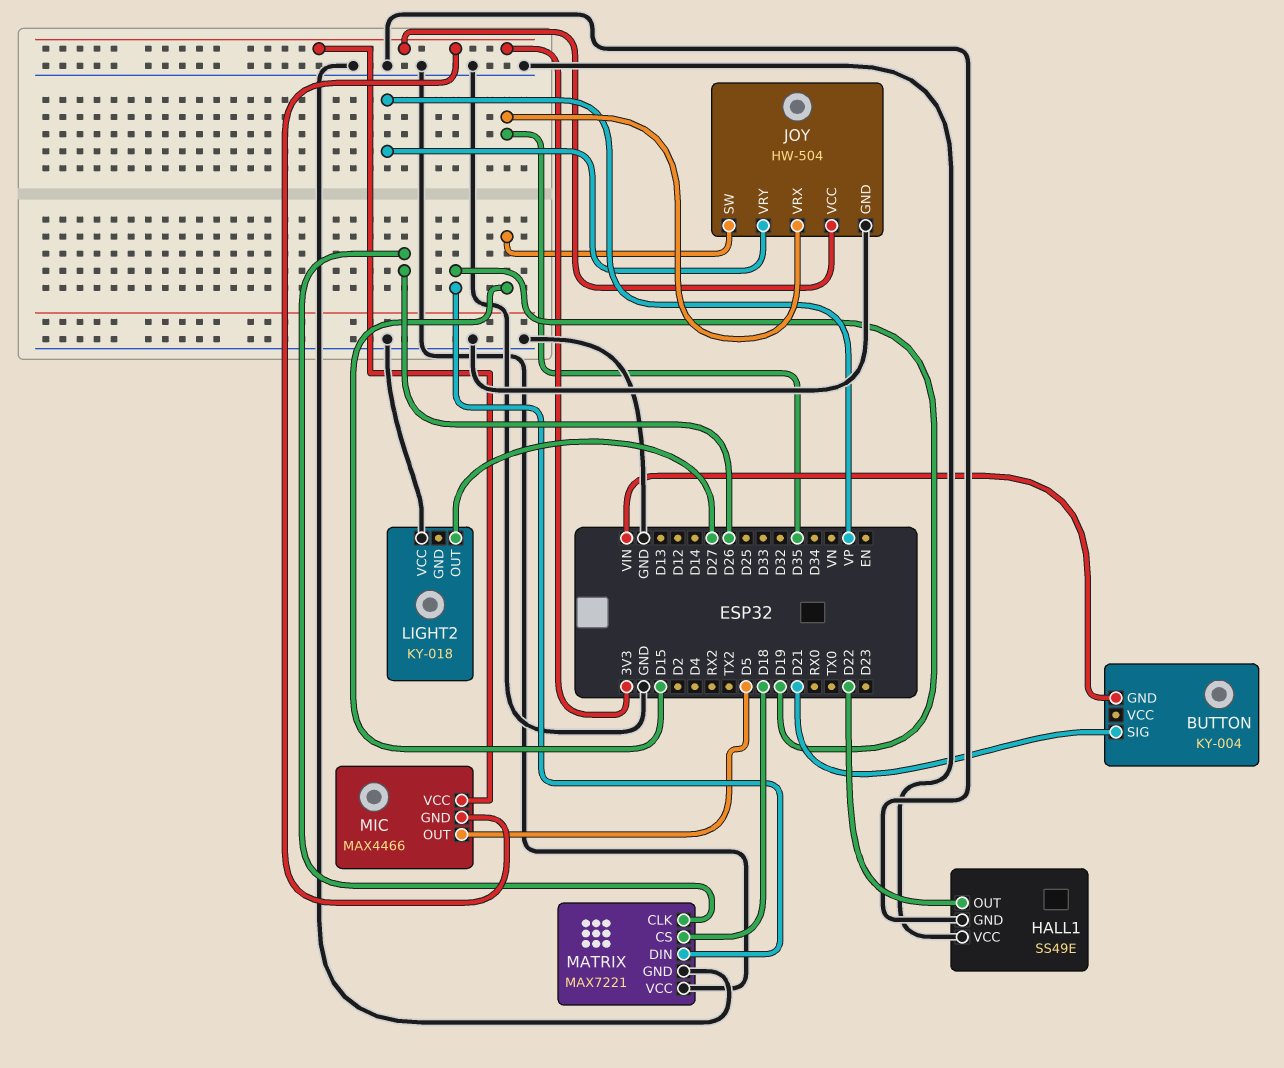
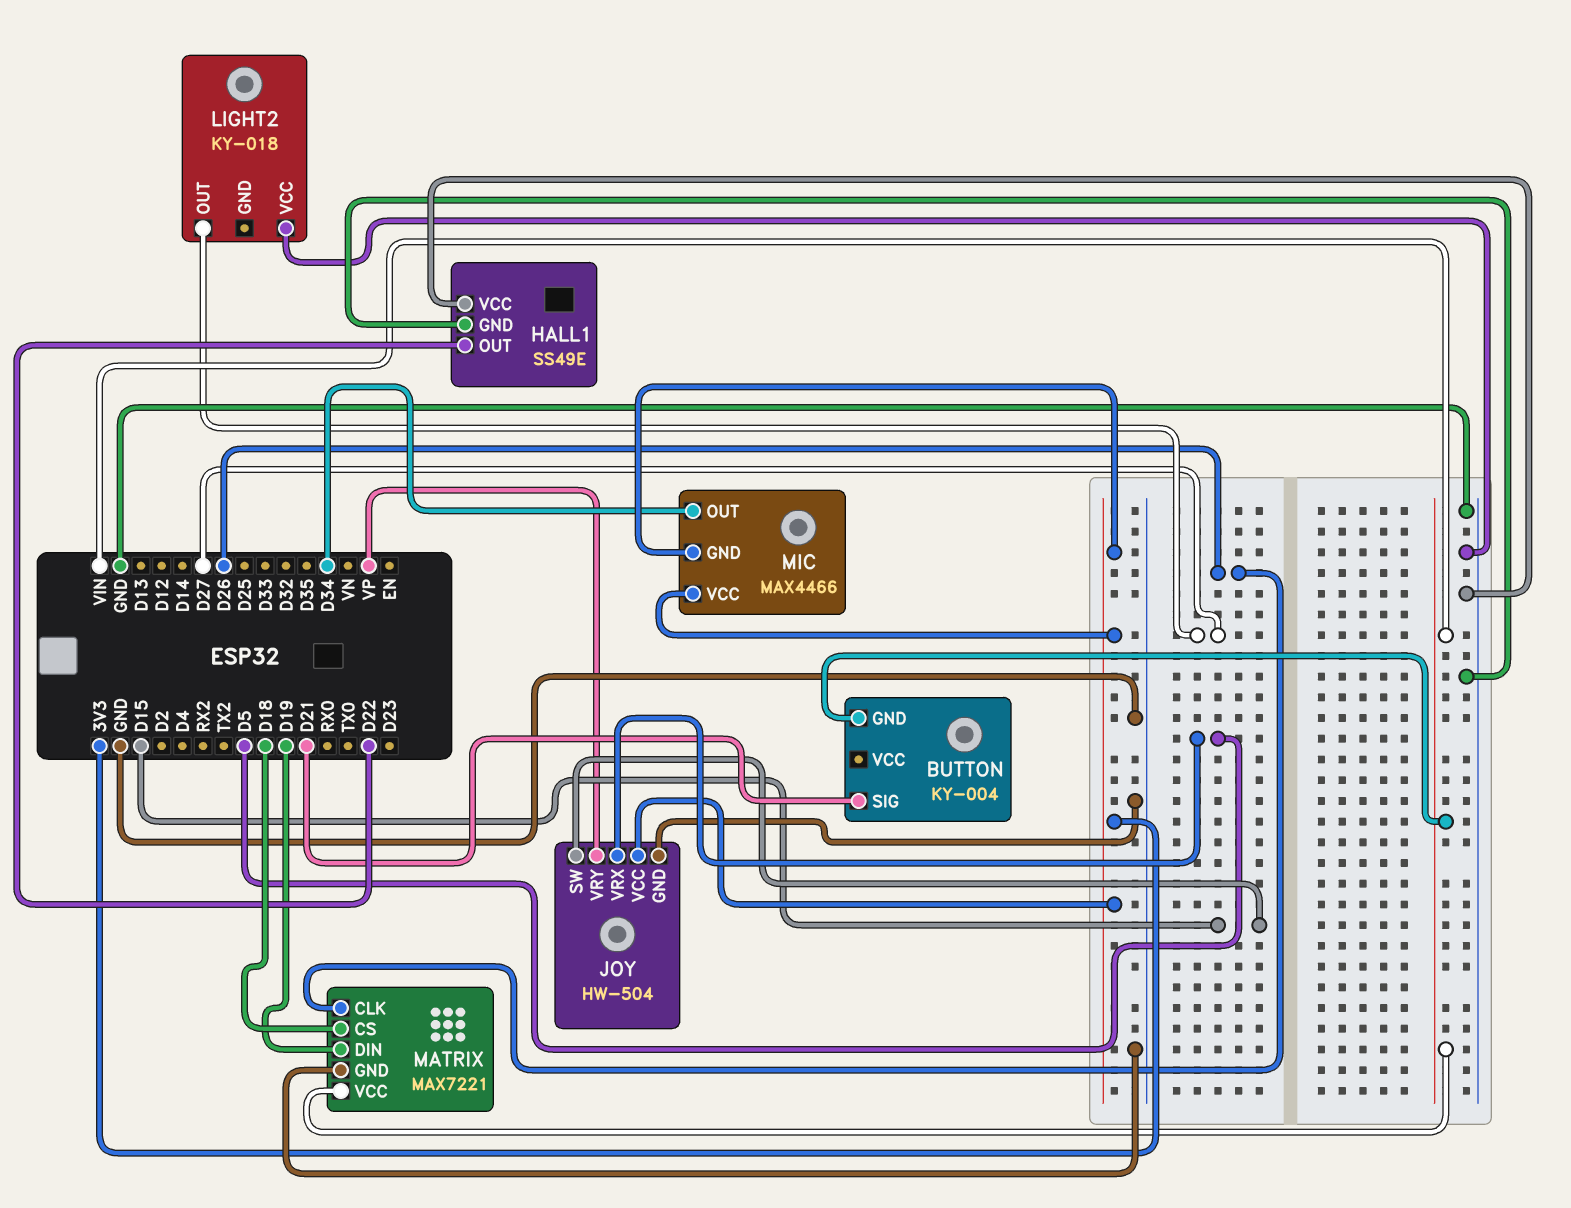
JOY pin VRX: D35 -> D5
MATRIX pin VCC: GND -> VIN
MIC pin OUT: D5 -> D34

